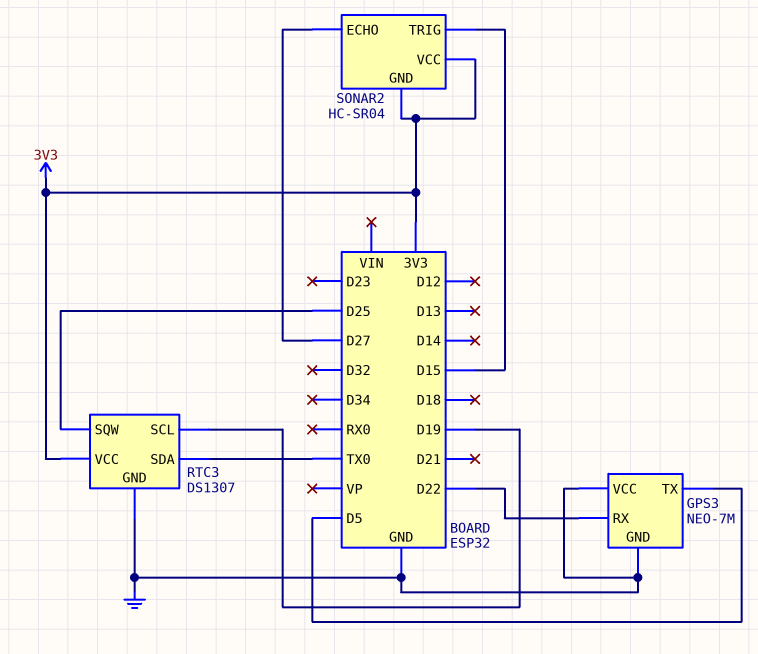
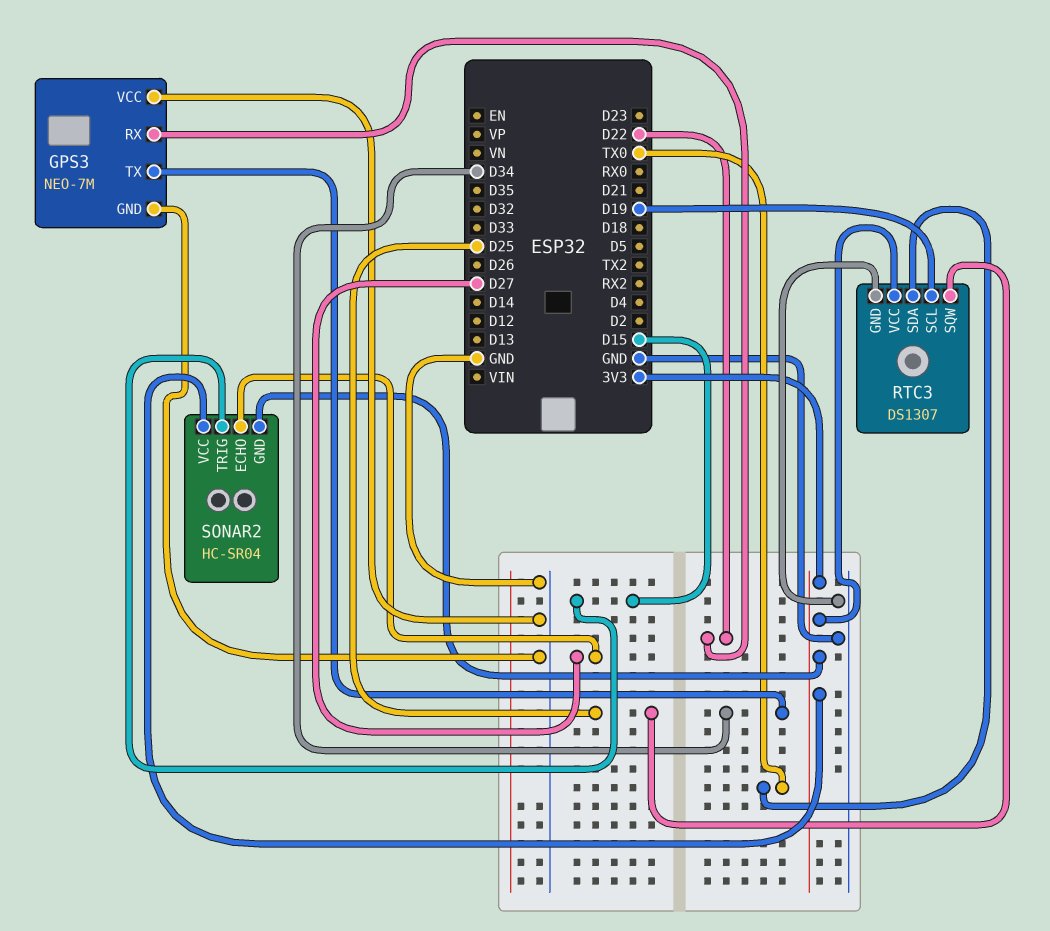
GPS3 pin TX: D5 -> D34

